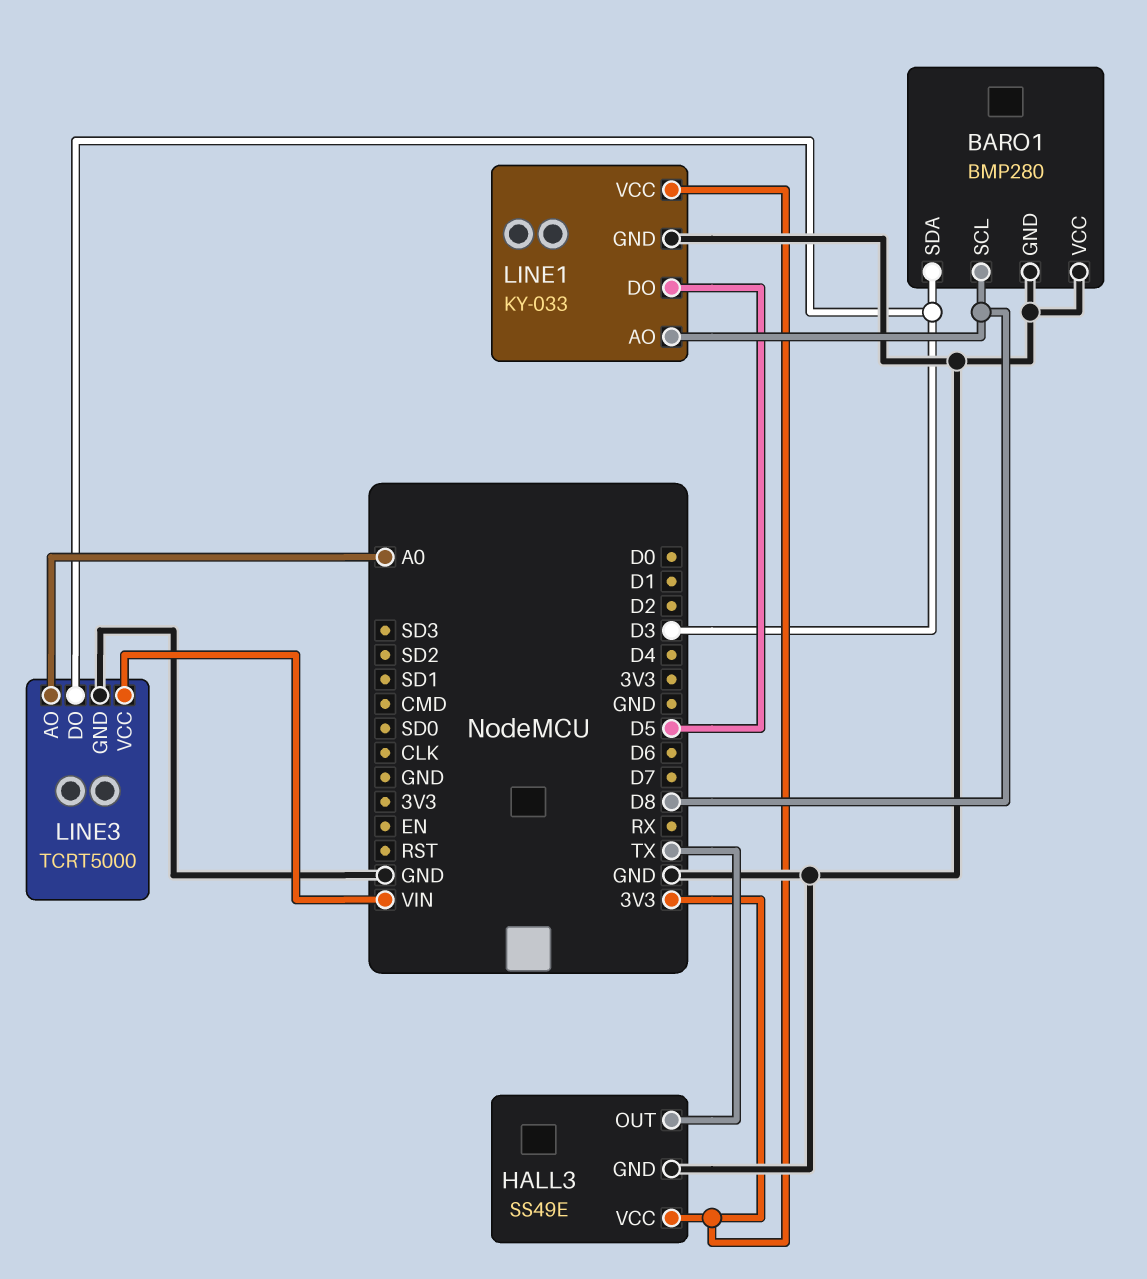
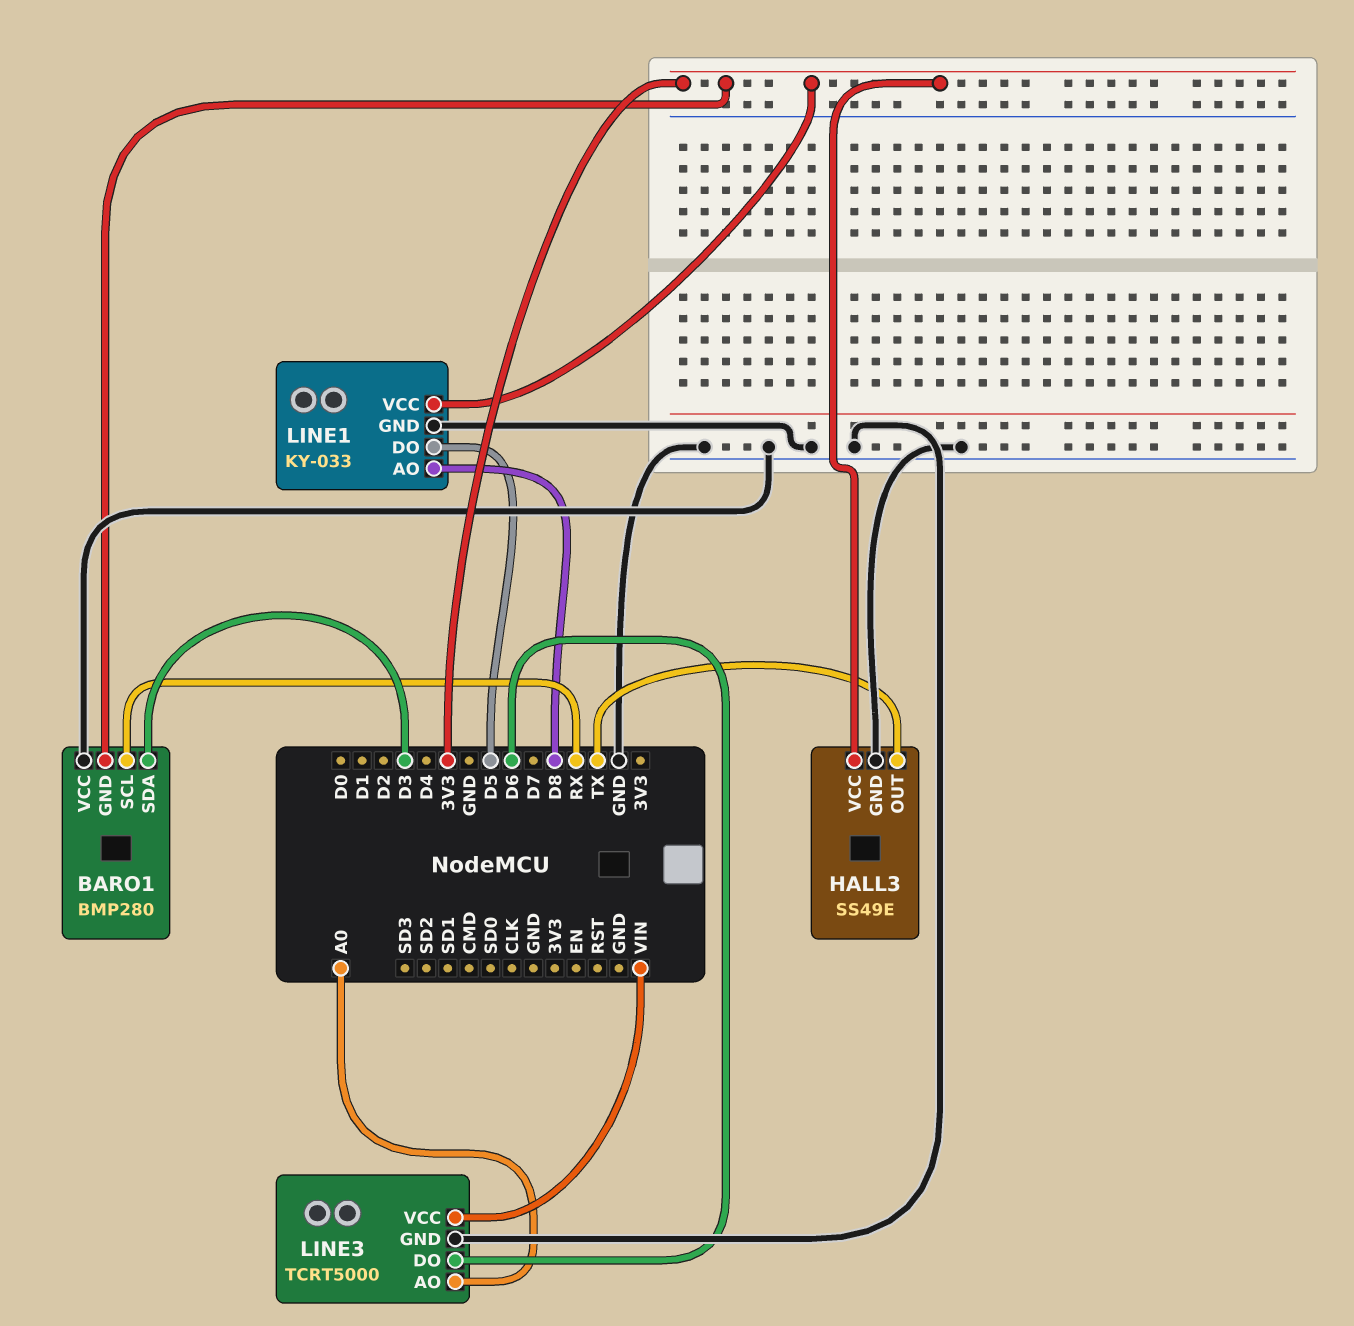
BARO1 pin GND: GND -> 3V3
BARO1 pin SCL: D8 -> RX
LINE3 pin DO: D3 -> D6

